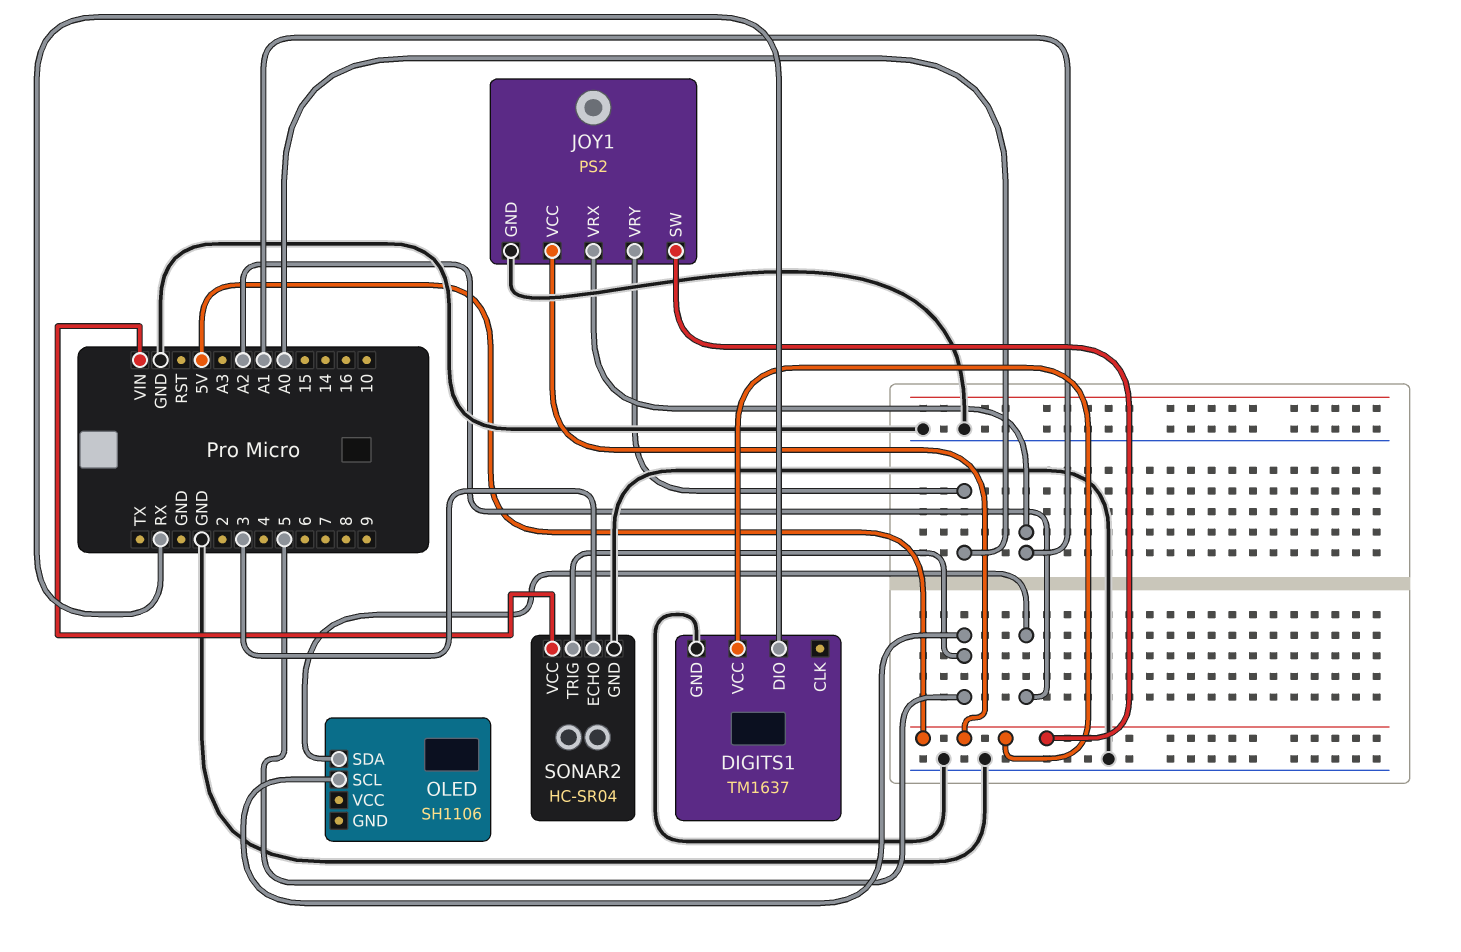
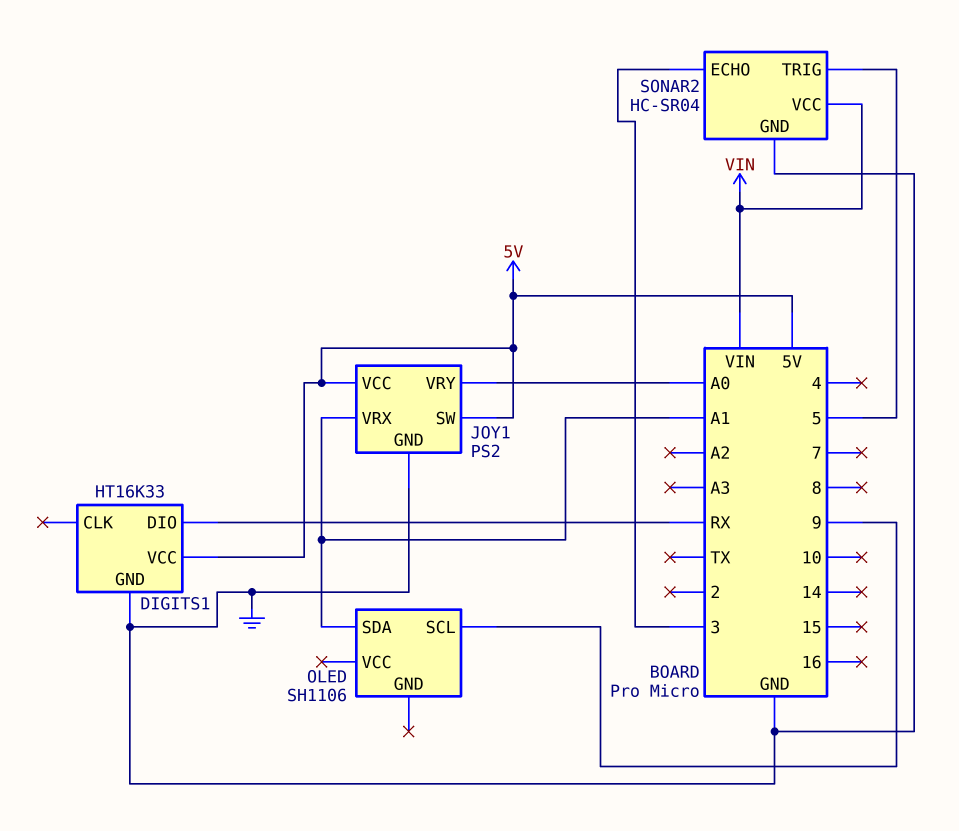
DIGITS1: TM1637 -> HT16K33
OLED pin SCL: 5 -> 9
OLED pin SDA: A2 -> A1

